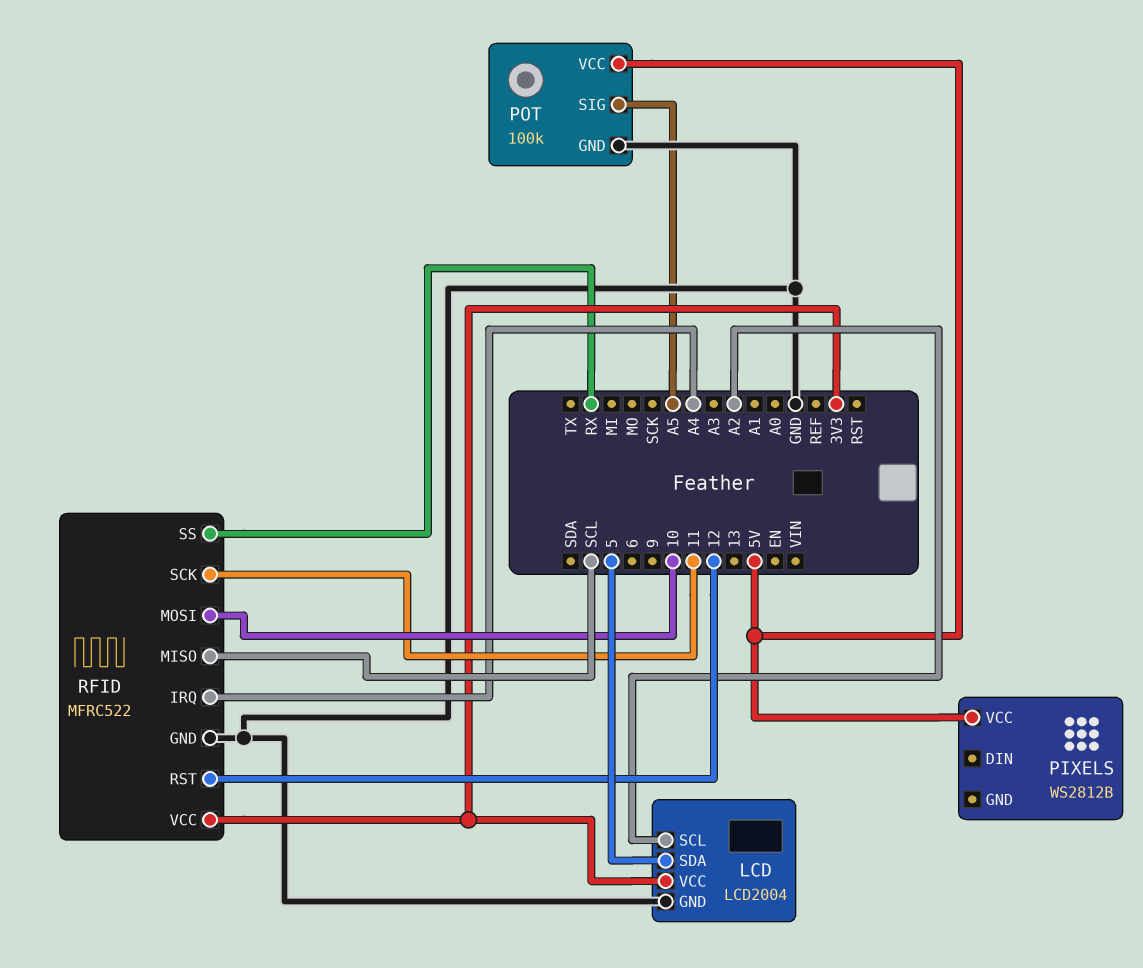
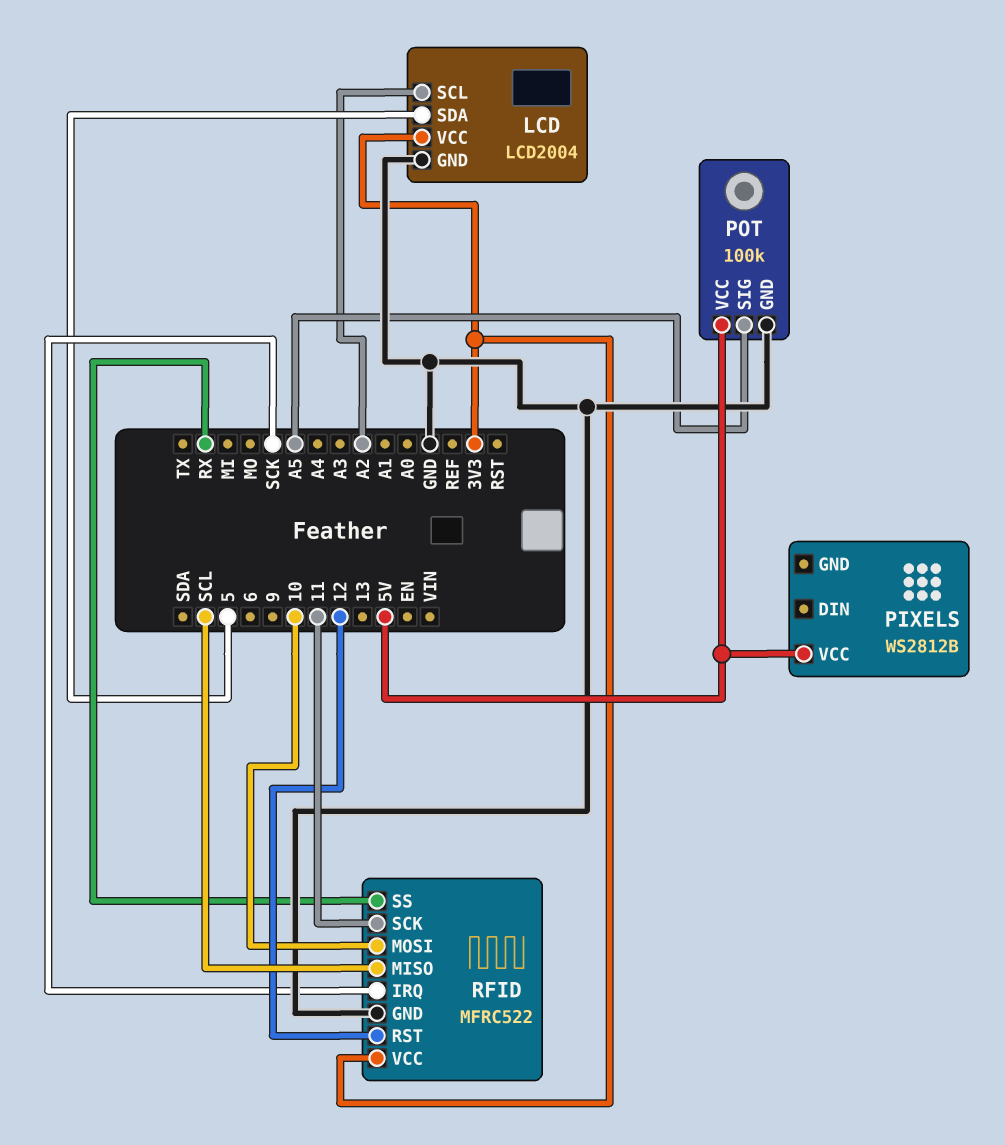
RFID pin IRQ: A4 -> SCK

